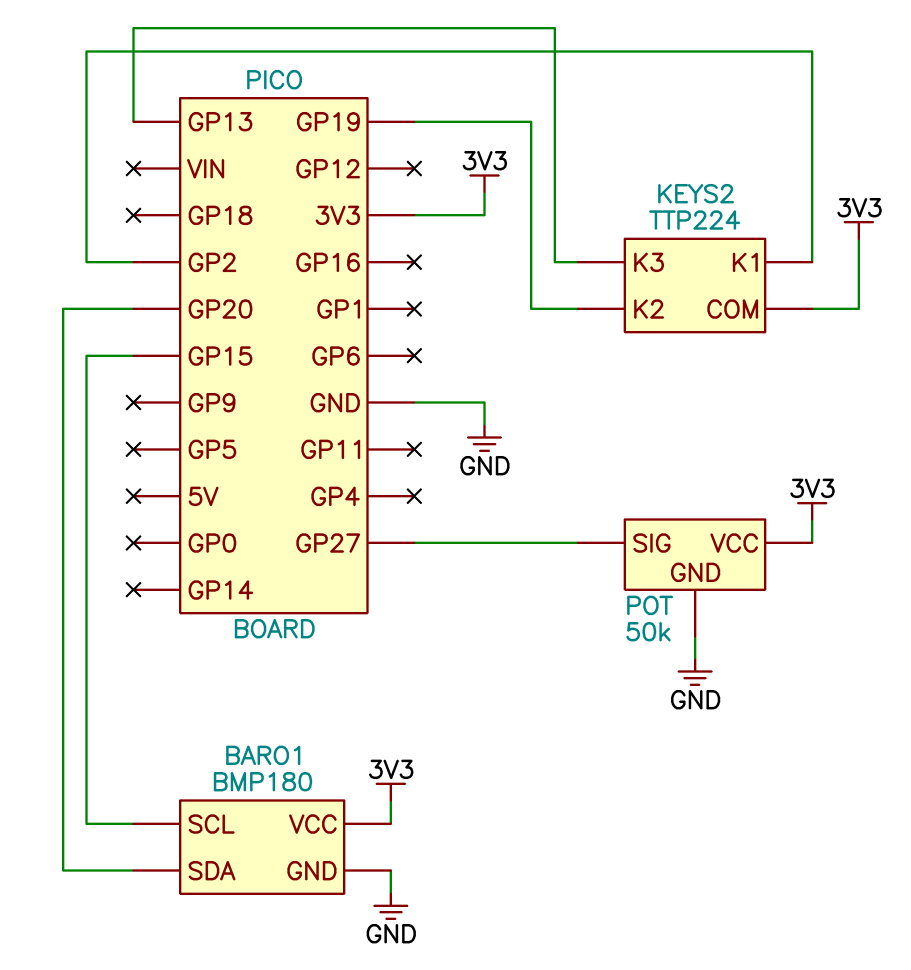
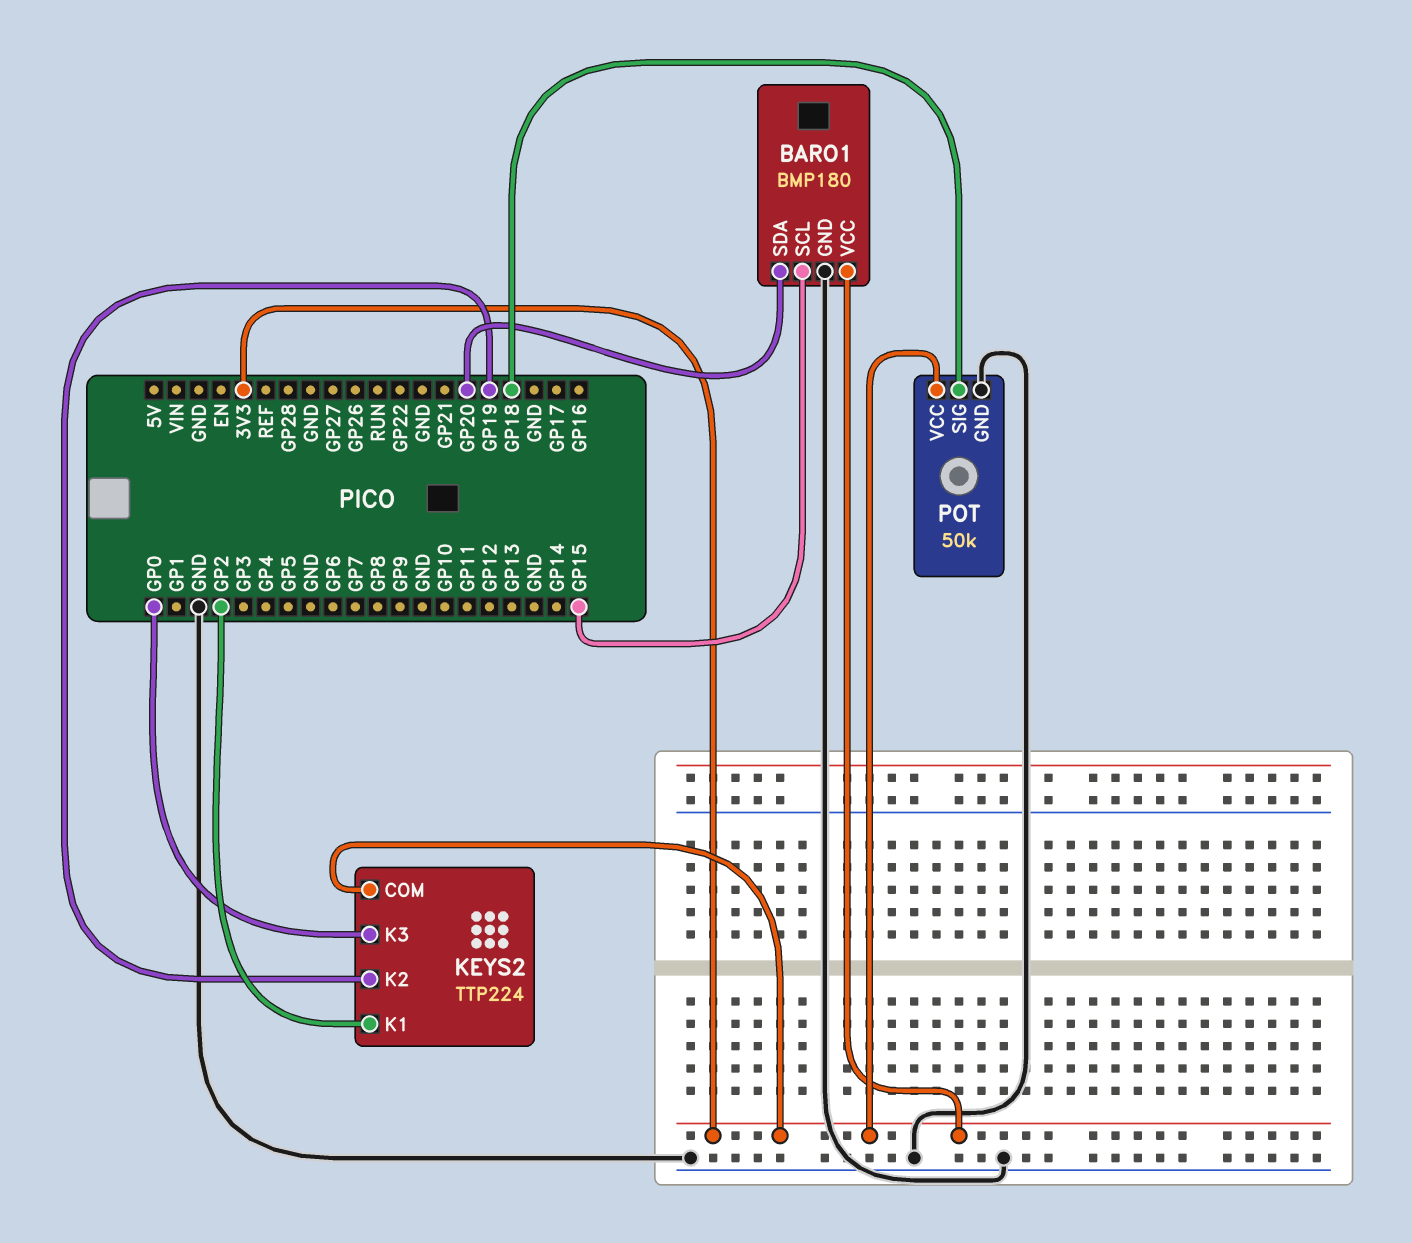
KEYS2 pin K3: GP13 -> GP0
POT pin SIG: GP27 -> GP18

